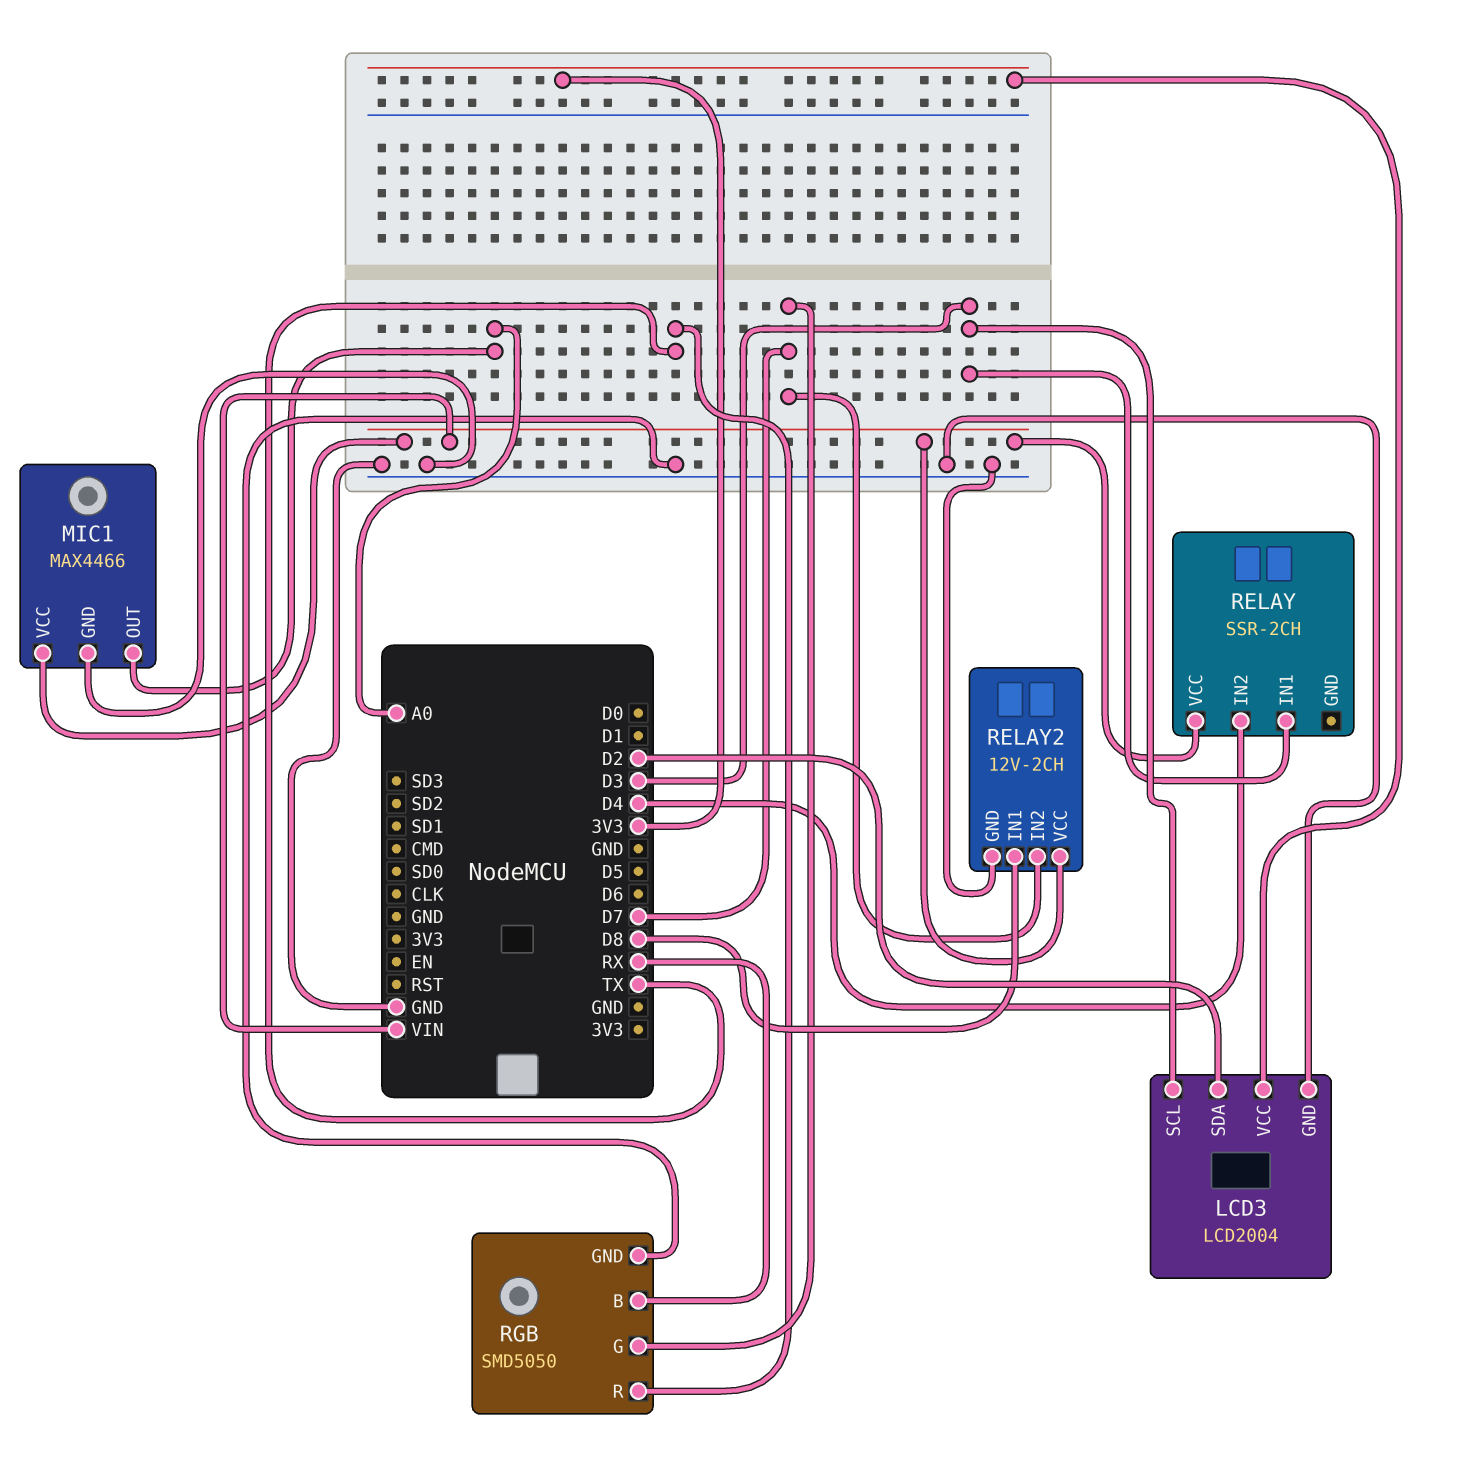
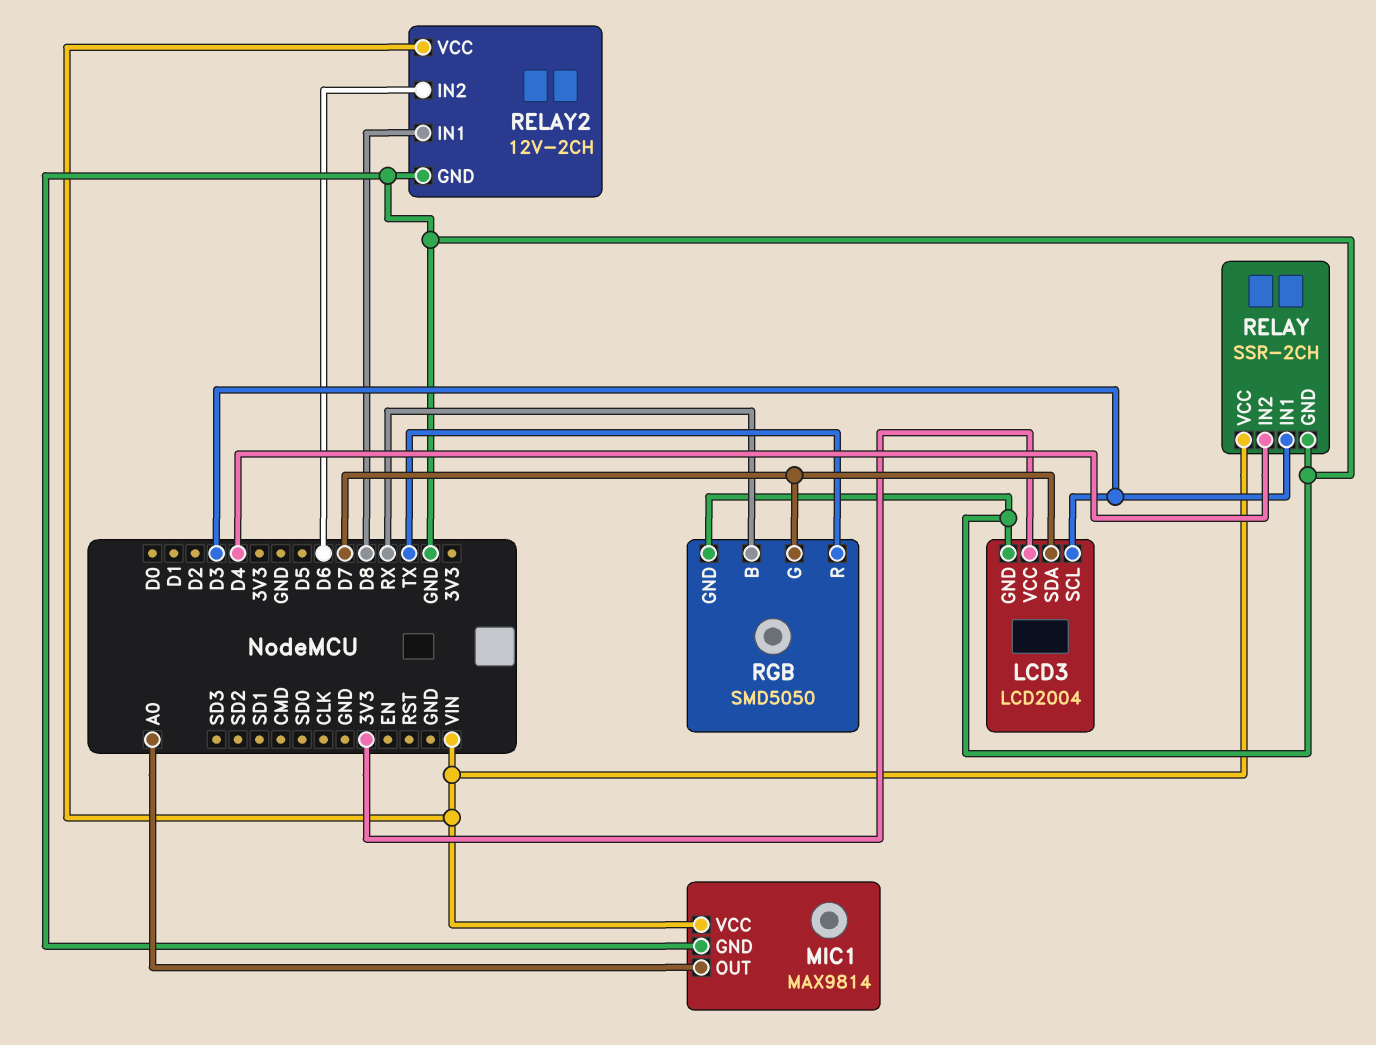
LCD3 pin SDA: D2 -> D7
MIC1: MAX4466 -> MAX9814
RELAY pin GND: none -> GND
RELAY2 pin IN2: D7 -> D6

